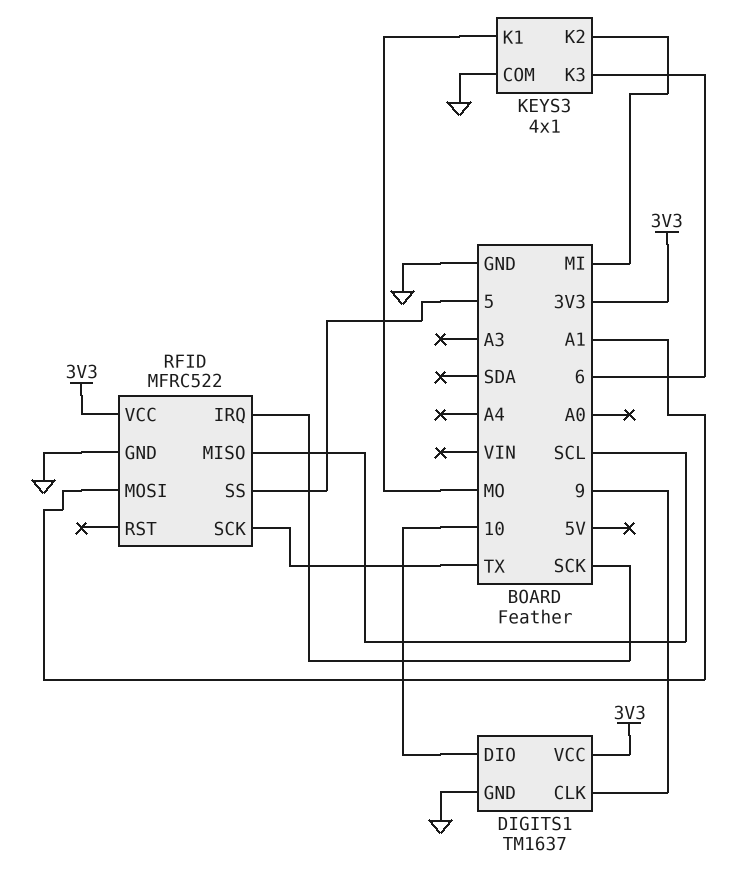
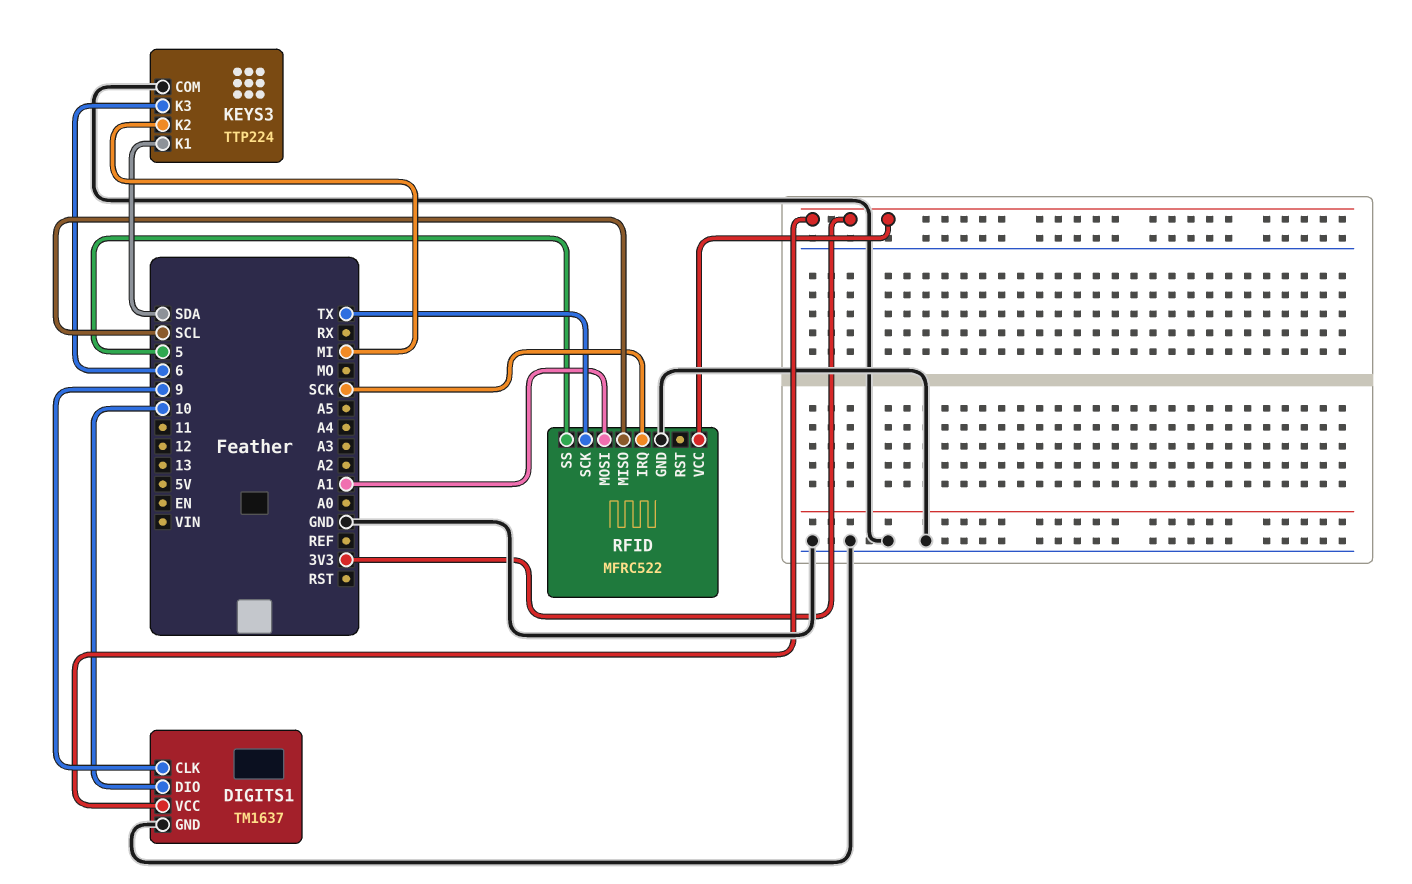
KEYS3: 4x1 -> TTP224
KEYS3 pin K1: MO -> SDA

